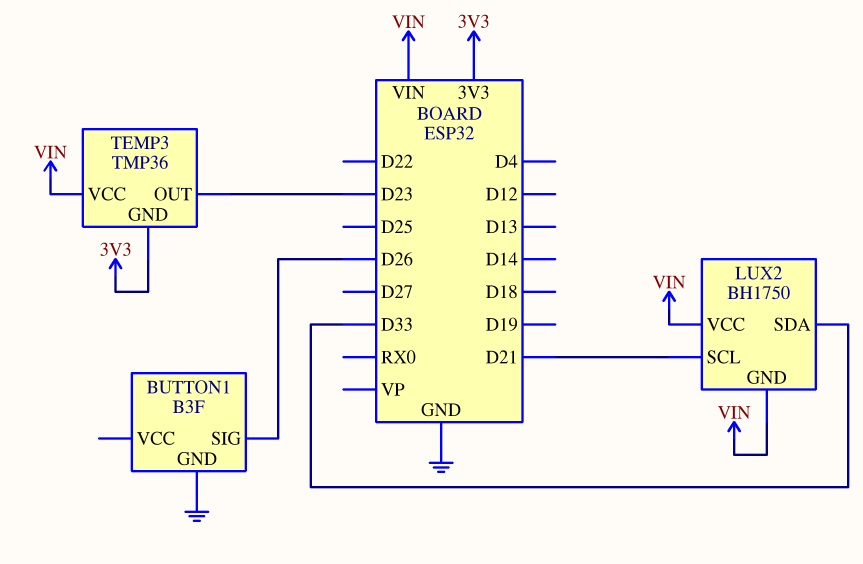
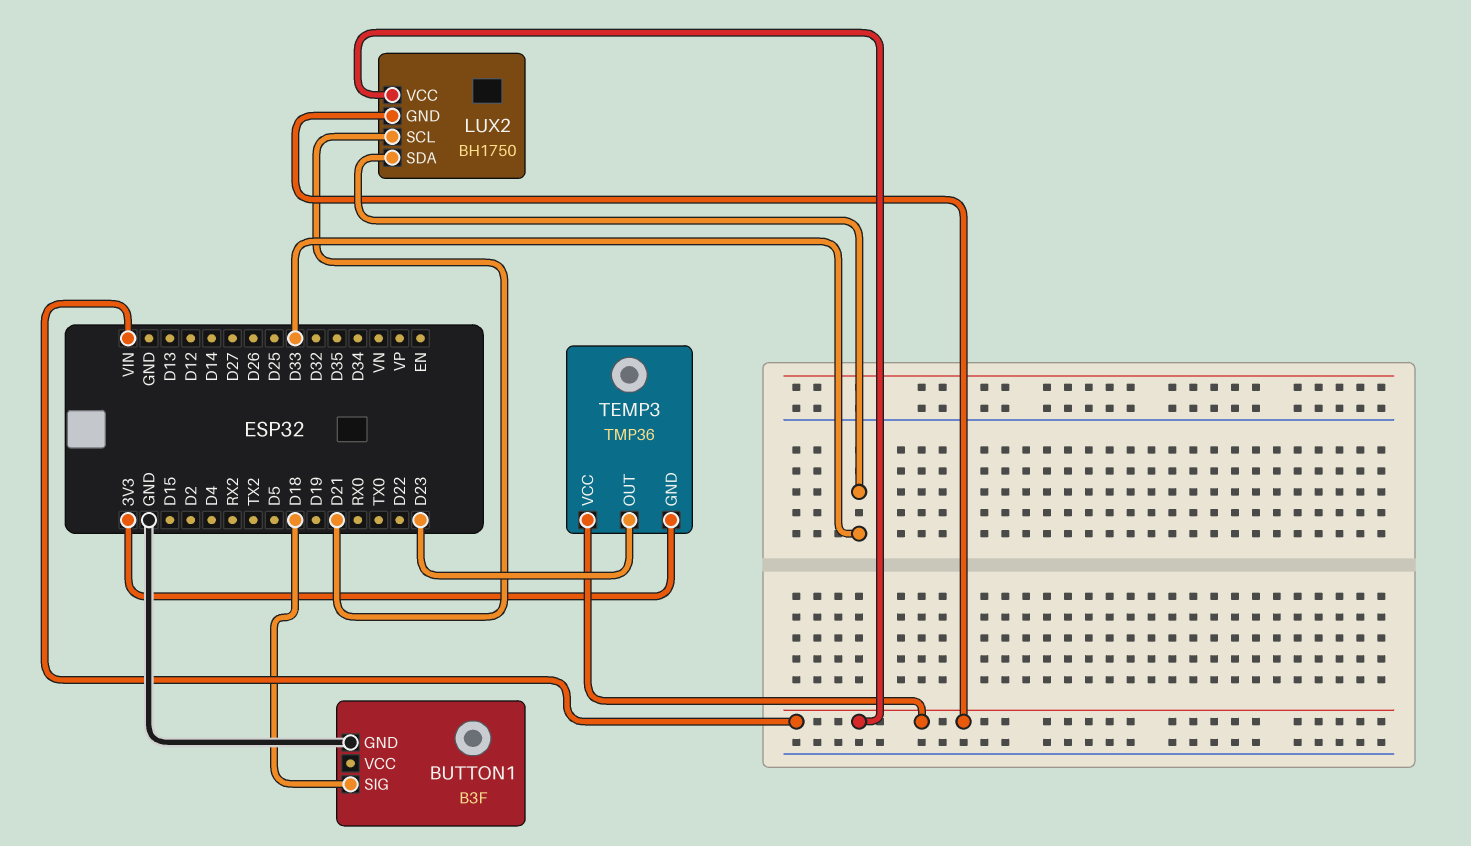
BUTTON1 pin SIG: D26 -> D18

